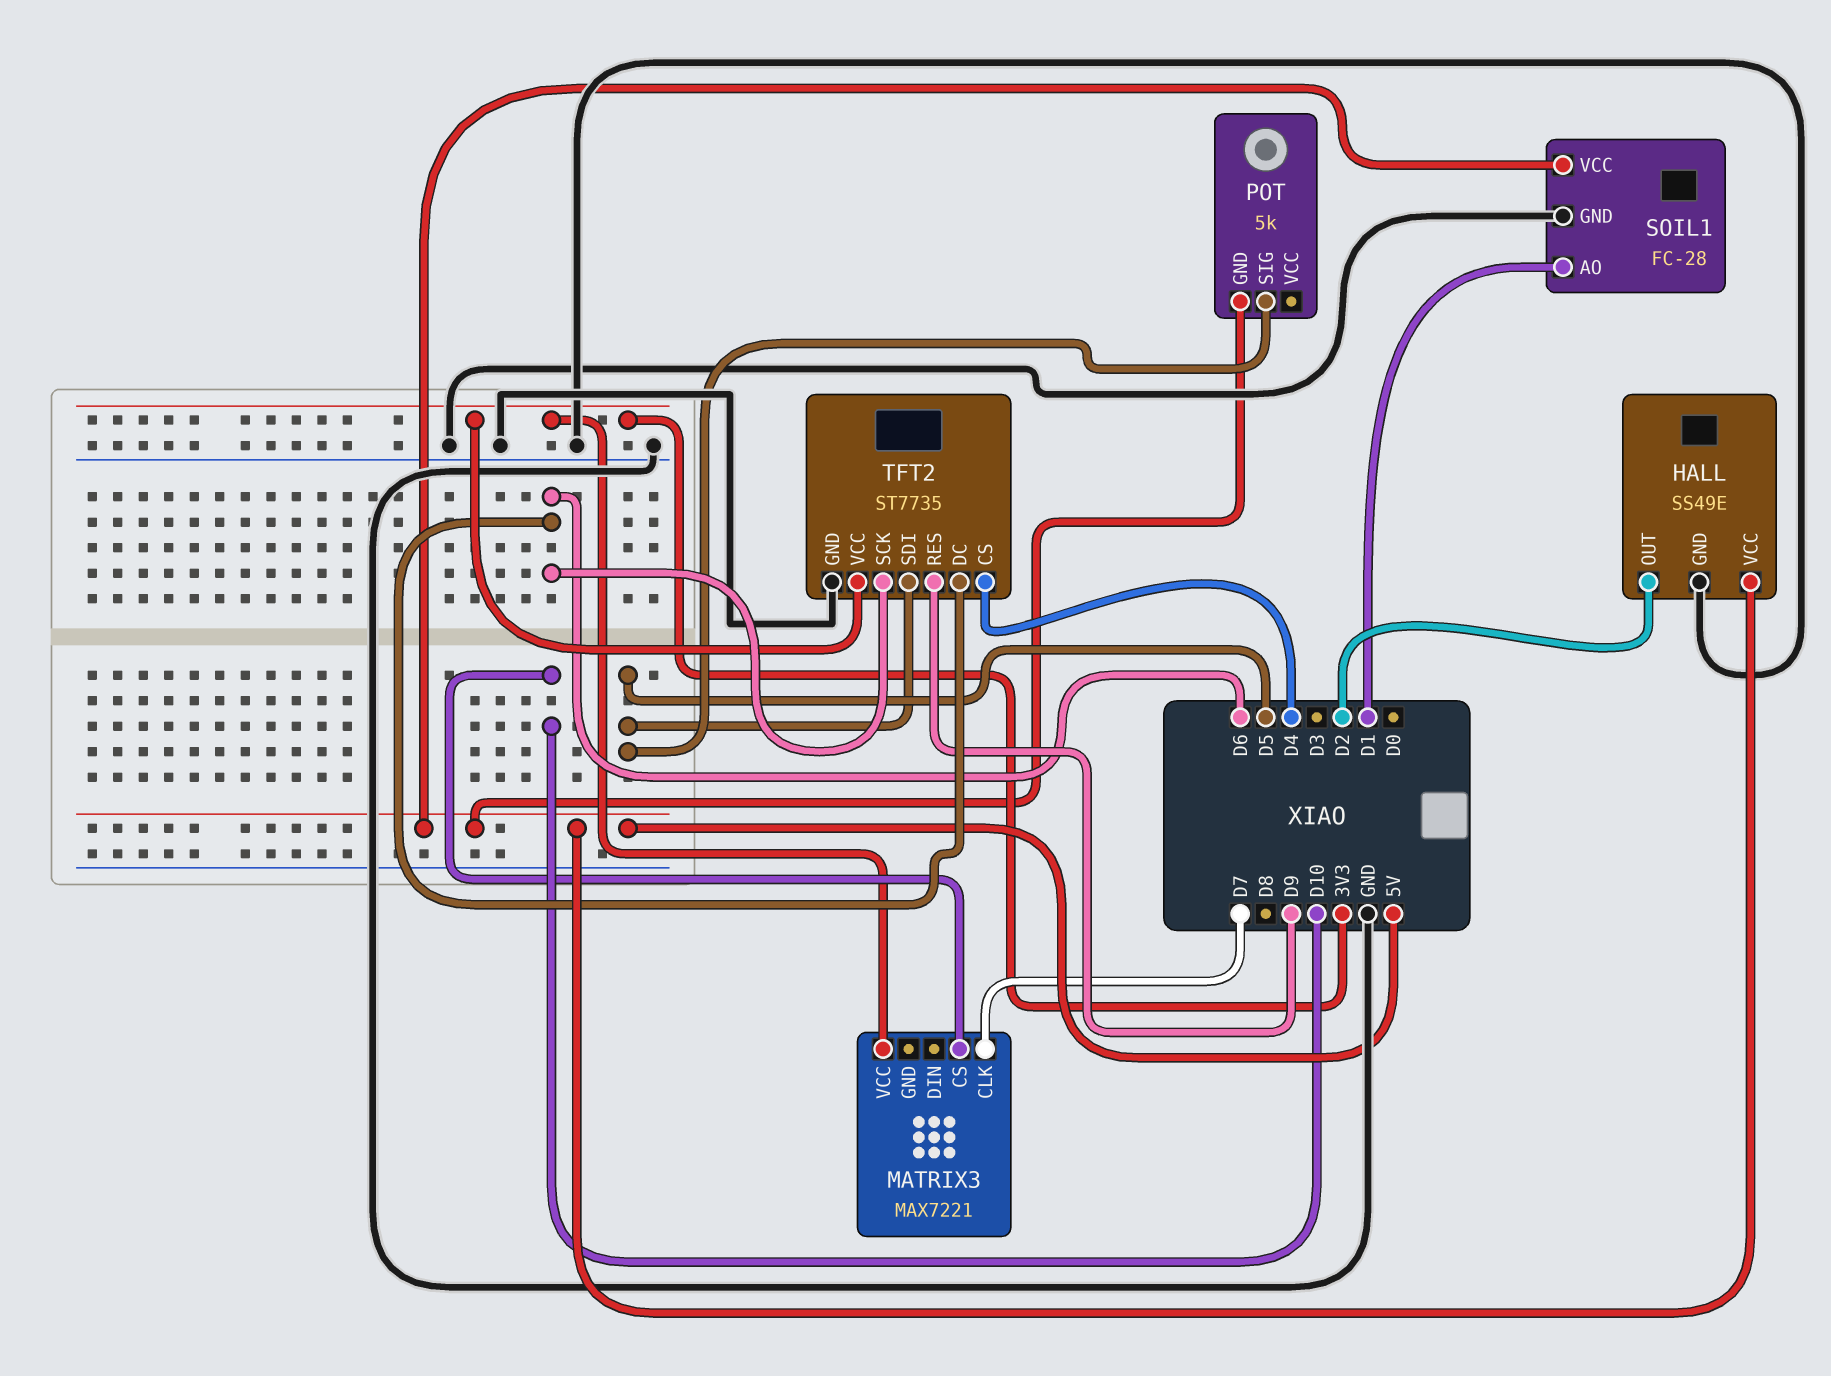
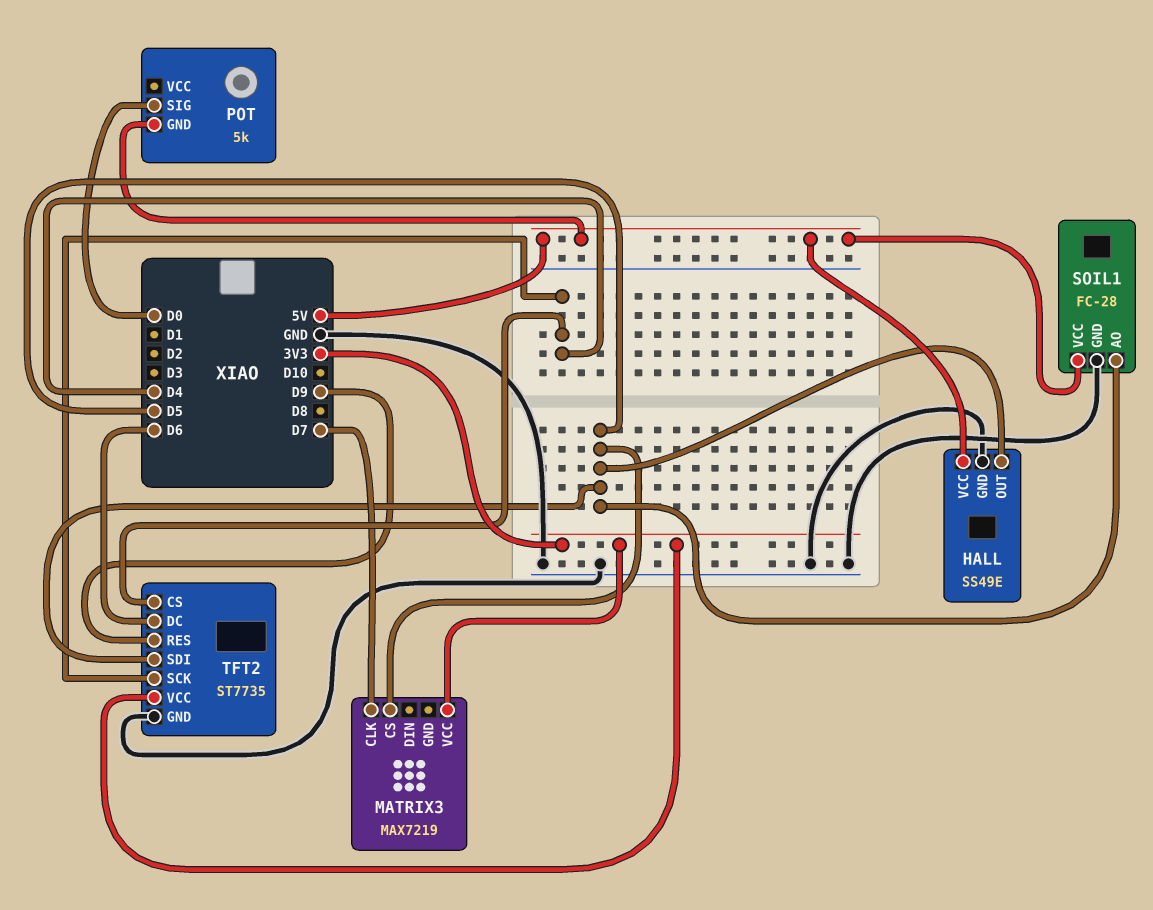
HALL pin OUT: D2 -> D5
MATRIX3: MAX7221 -> MAX7219
MATRIX3 pin CS: D10 -> D5
POT pin SIG: D5 -> D0
SOIL1 pin AO: D1 -> D5
TFT2 pin SCK: D6 -> D4

